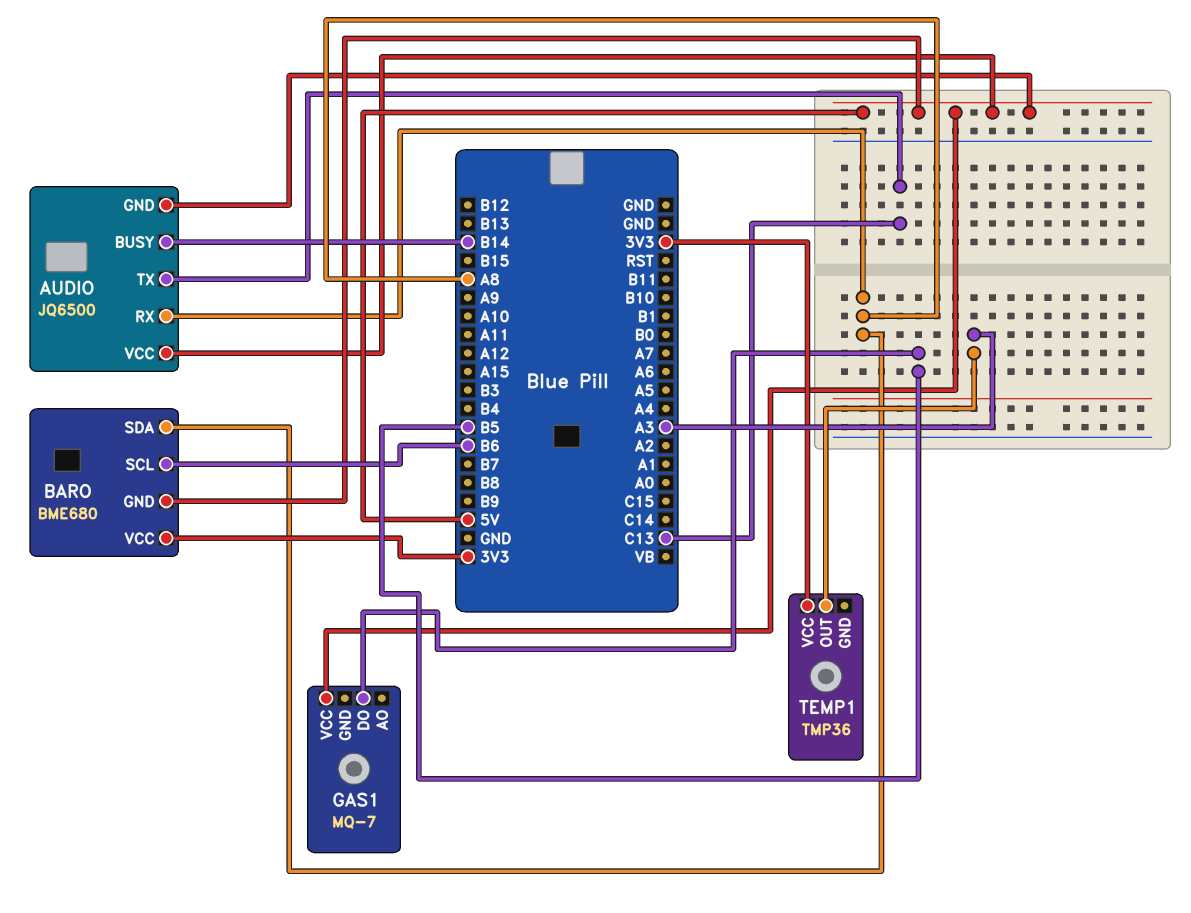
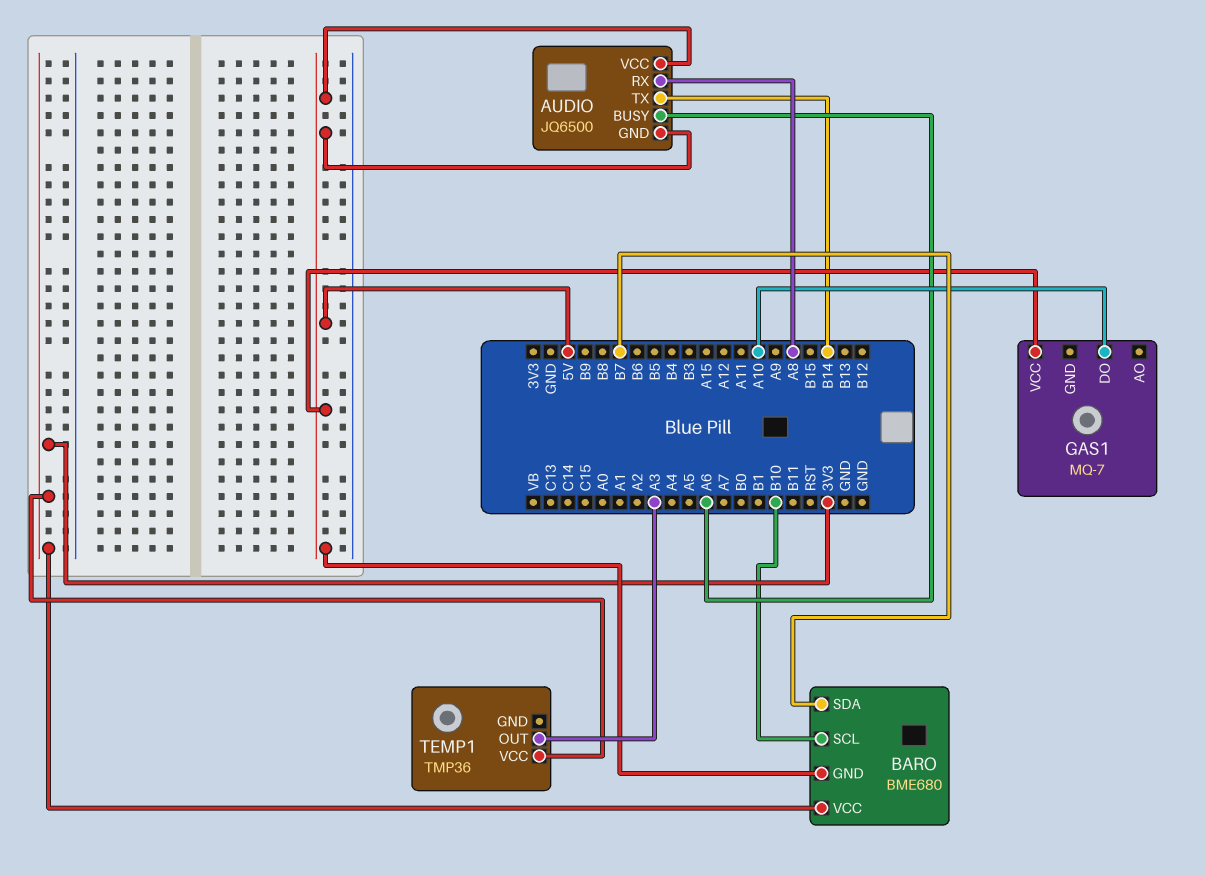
AUDIO pin BUSY: B14 -> A6
AUDIO pin TX: C13 -> B14
BARO pin SCL: B6 -> B10
BARO pin SDA: A8 -> B7
GAS1 pin DO: B5 -> A10

